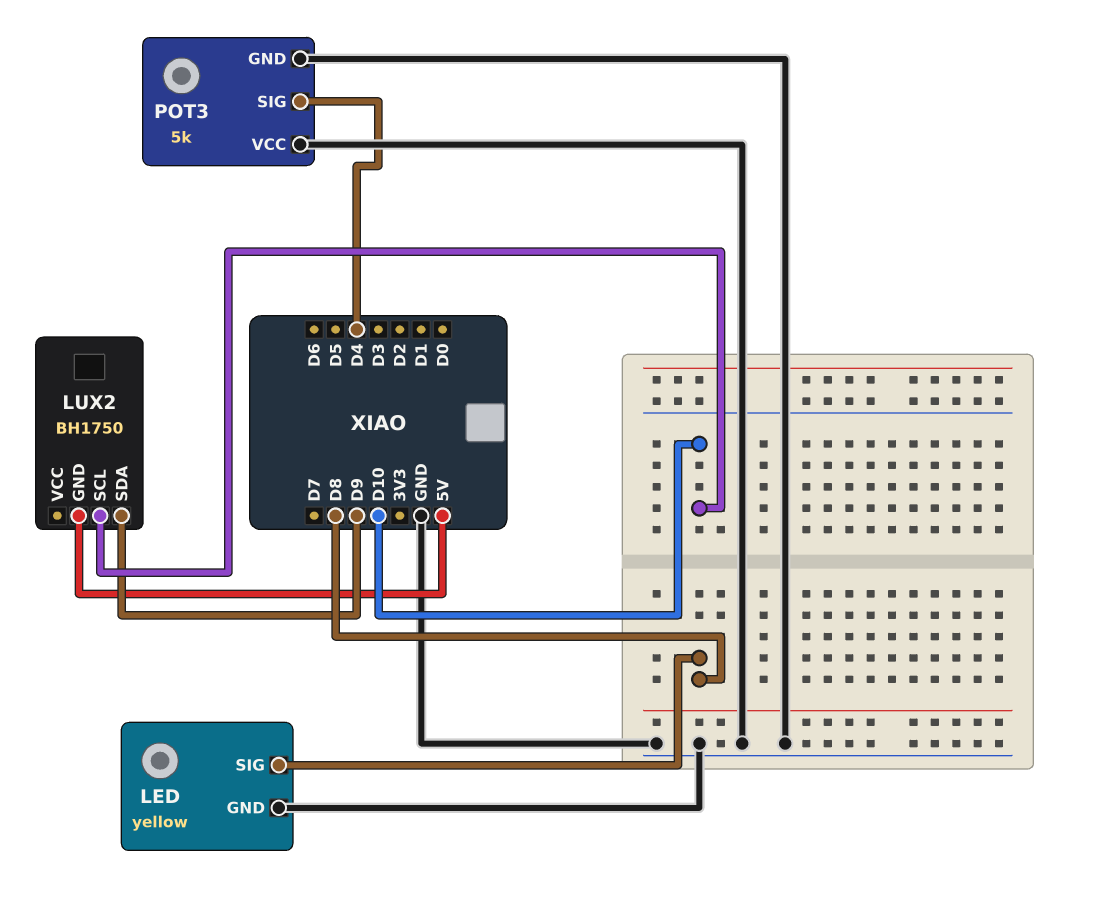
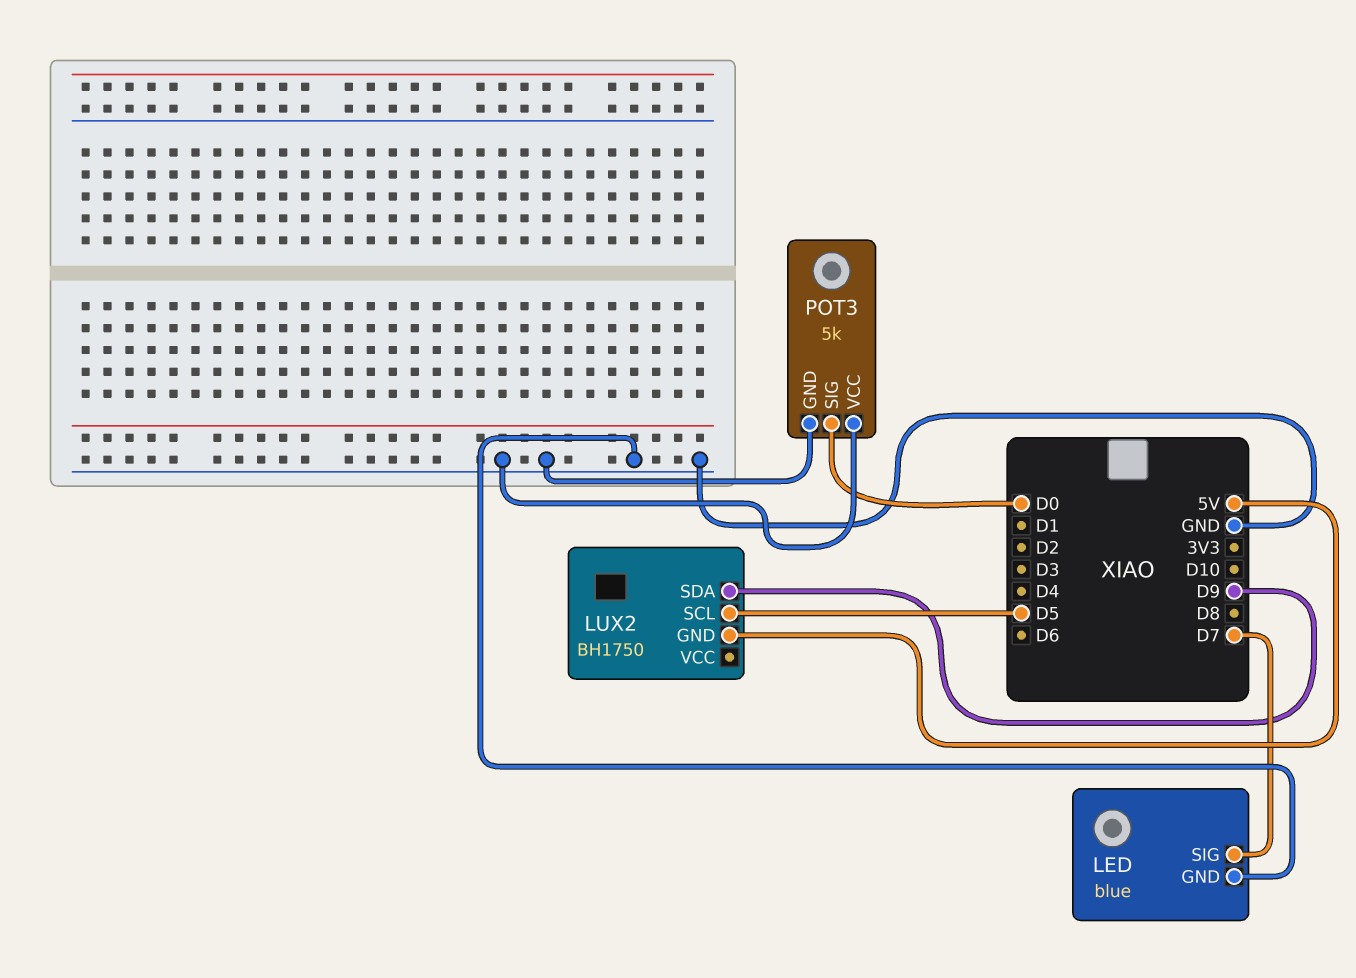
LED: yellow -> blue
LED pin SIG: D8 -> D7
LUX2 pin SCL: D10 -> D5
POT3 pin SIG: D4 -> D0

